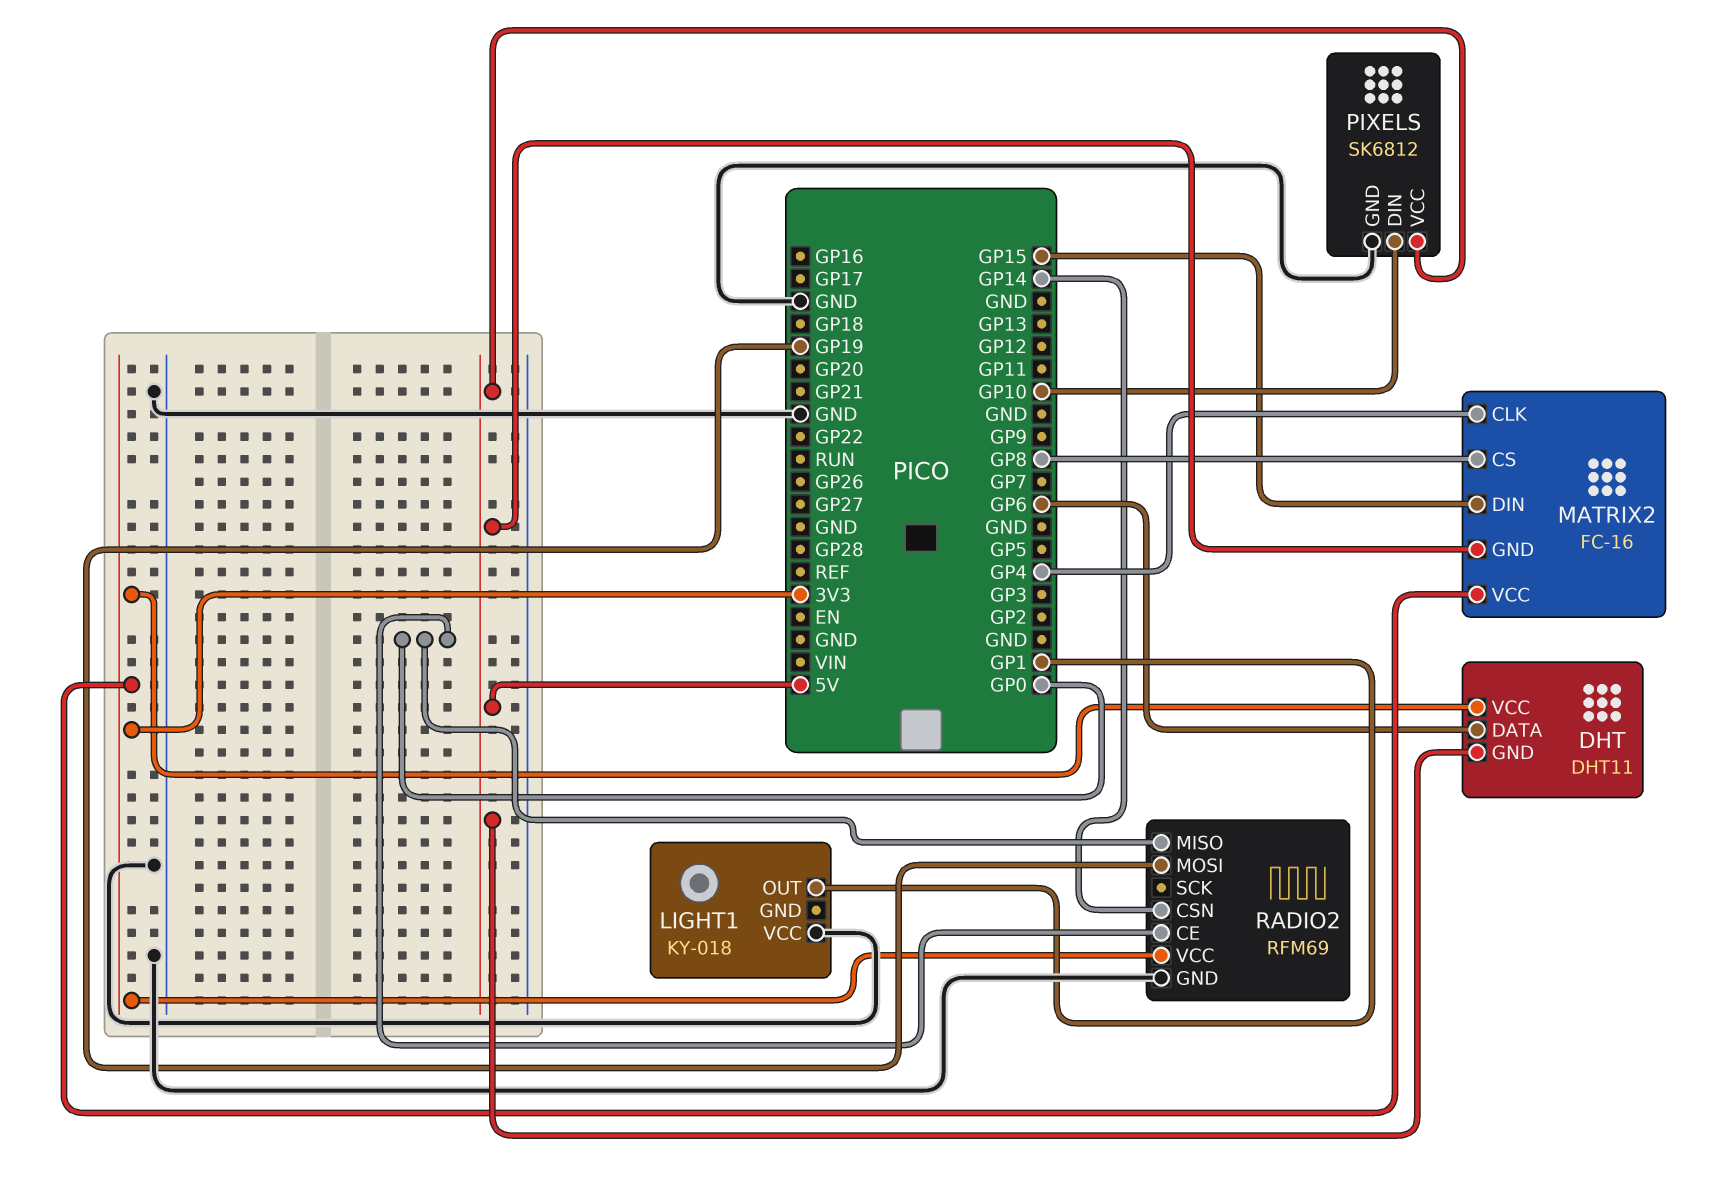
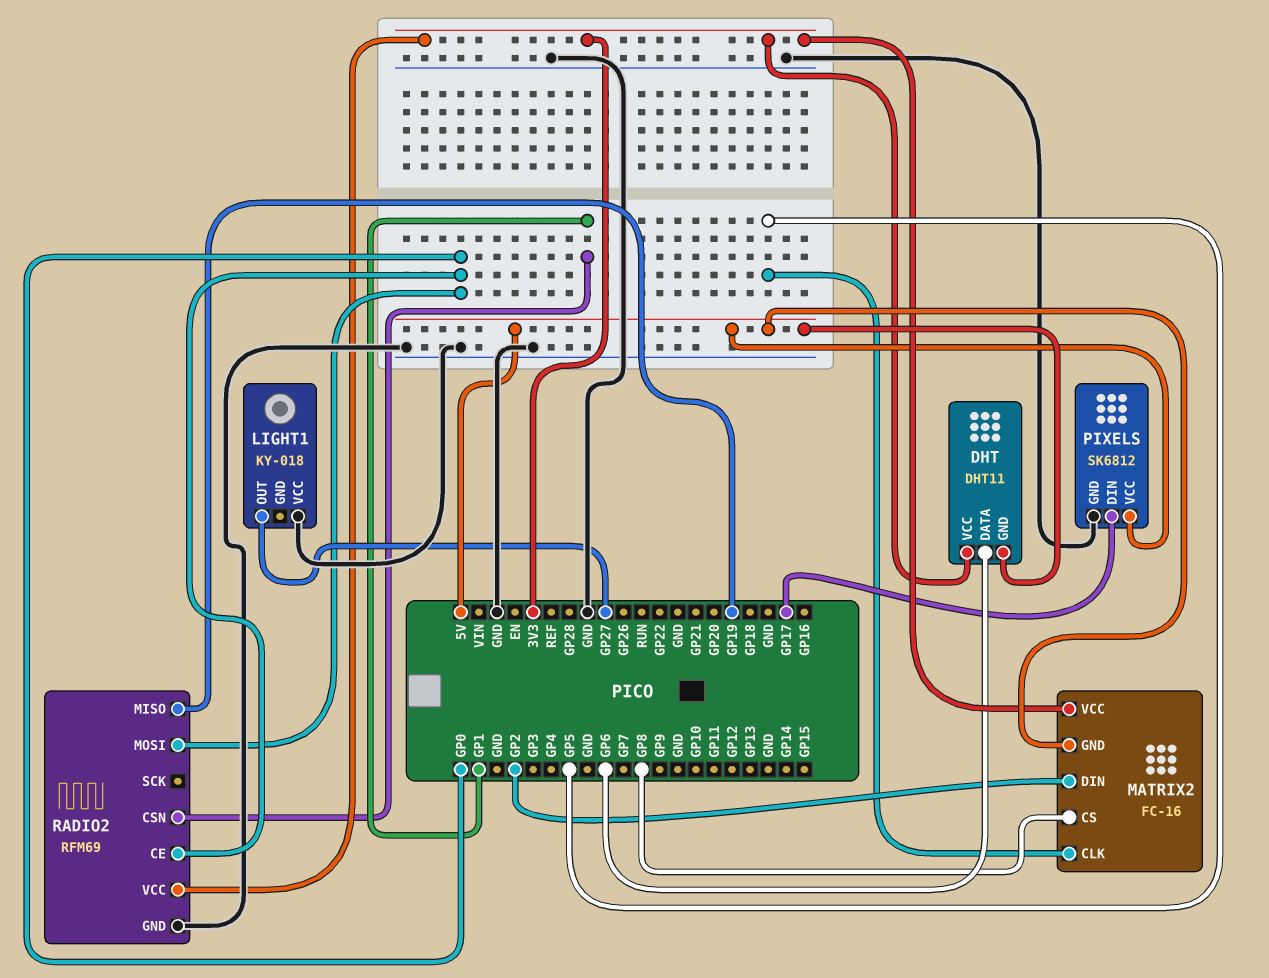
LIGHT1 pin OUT: GP1 -> GP27
MATRIX2 pin CLK: GP4 -> GP5
MATRIX2 pin DIN: GP15 -> GP2
PIXELS pin DIN: GP10 -> GP17
RADIO2 pin CSN: GP14 -> GP1
RADIO2 pin MISO: GP0 -> GP19
RADIO2 pin MOSI: GP19 -> GP0

